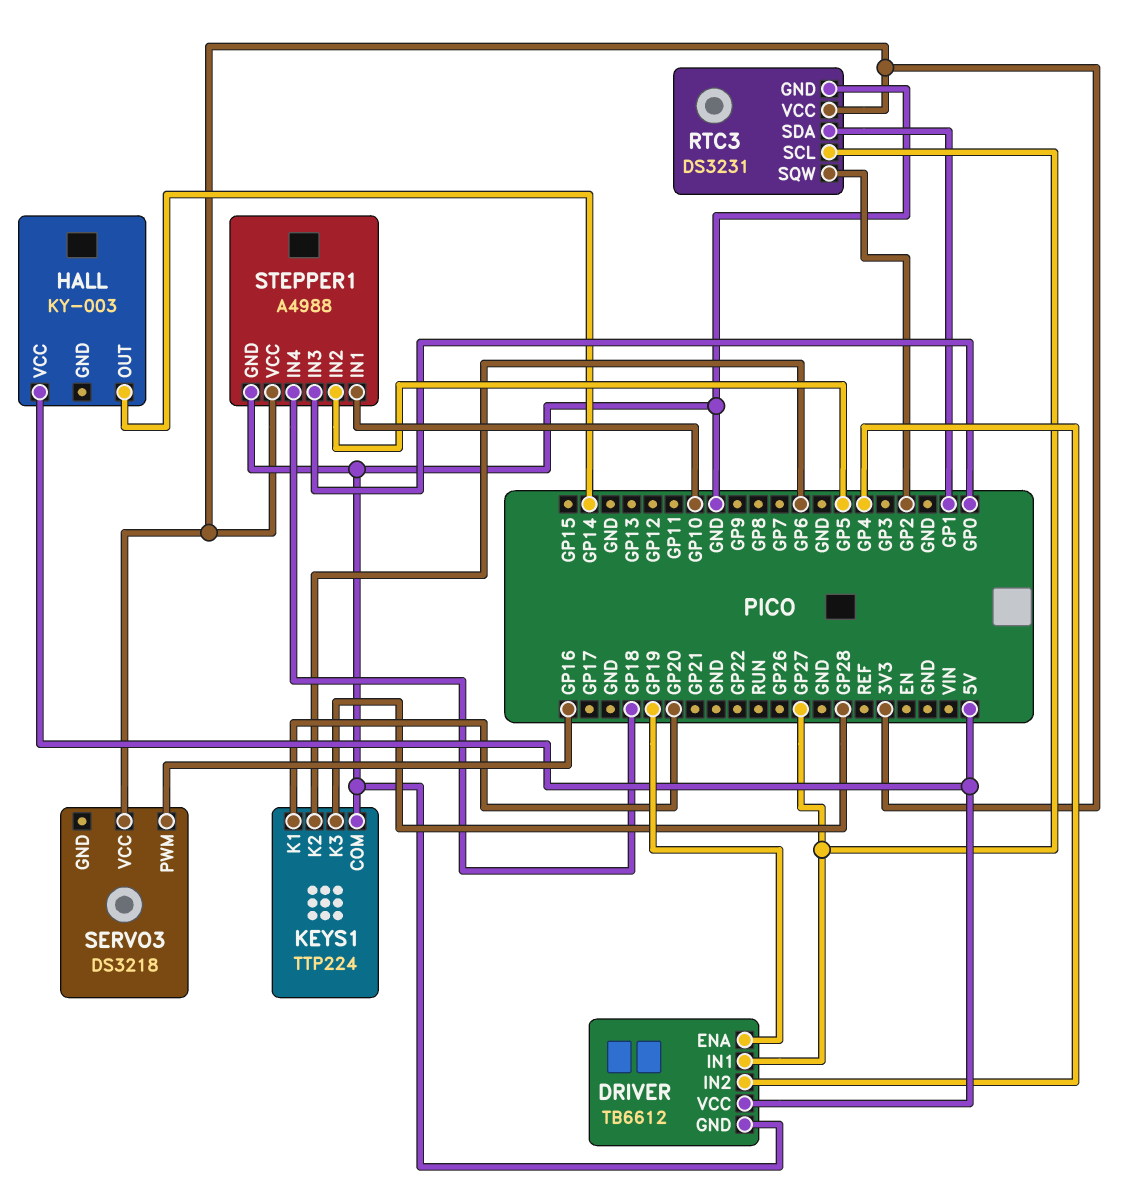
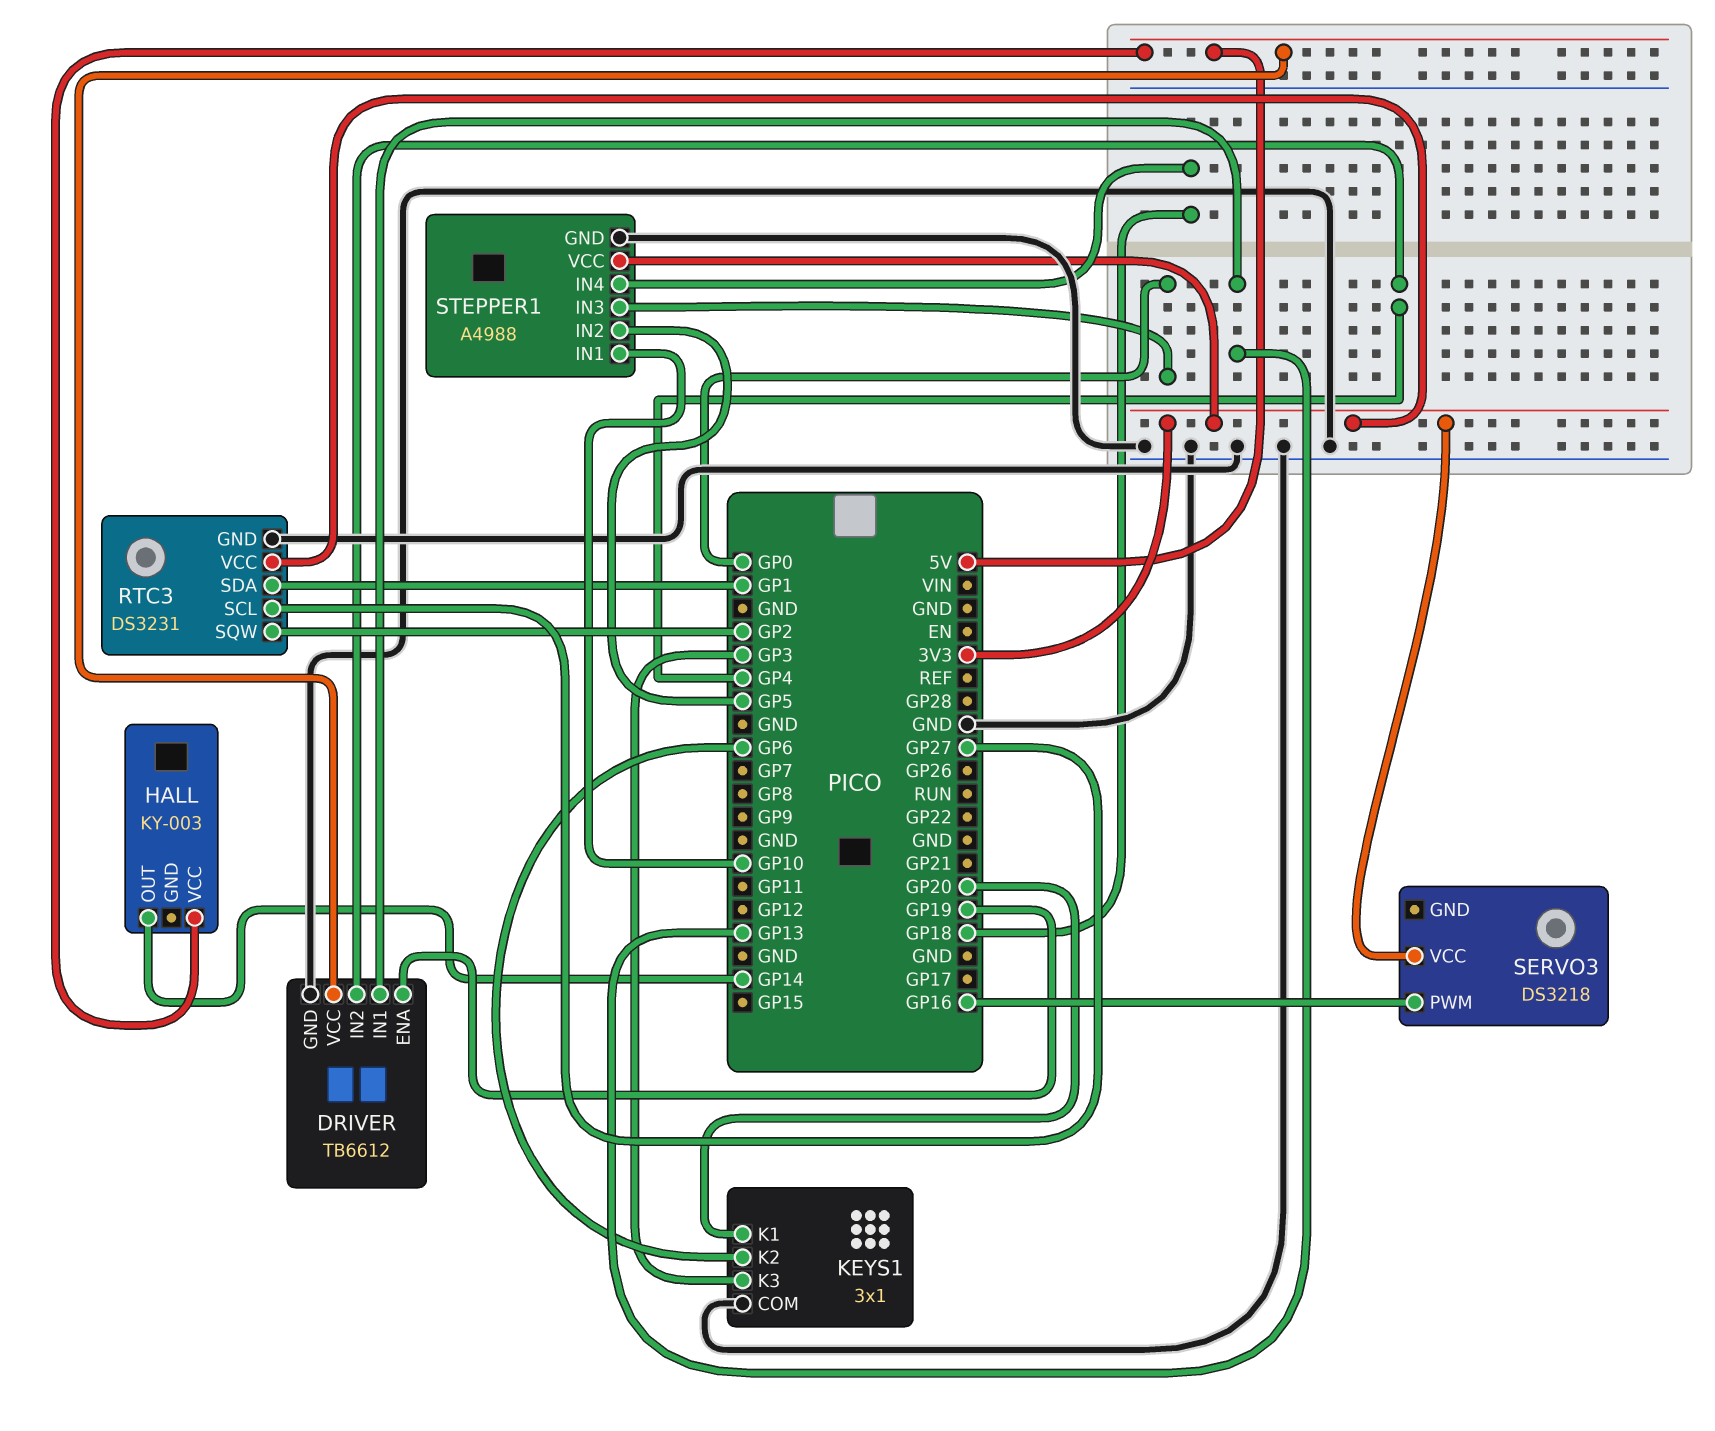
DRIVER pin IN1: GP27 -> GP13
KEYS1: TTP224 -> 3x1
KEYS1 pin K3: GP28 -> GP3

